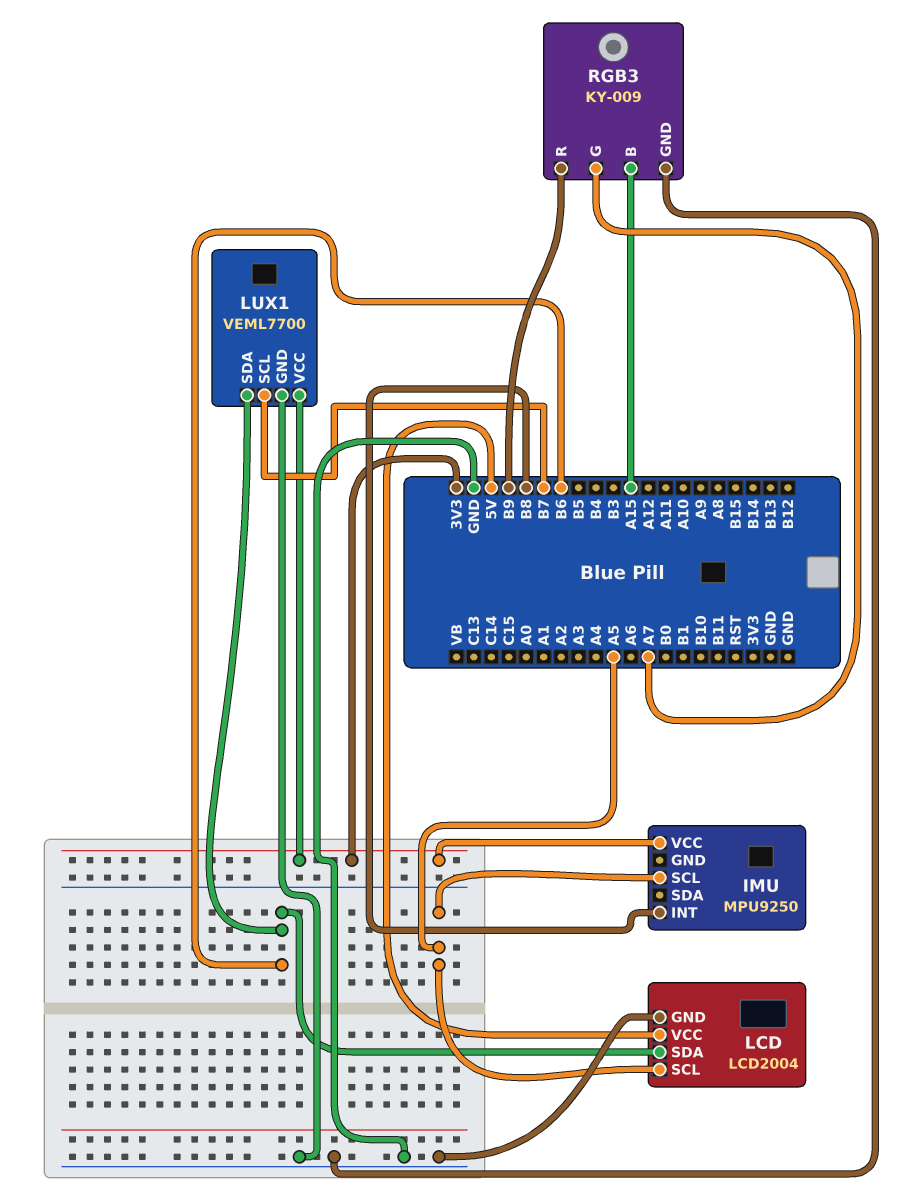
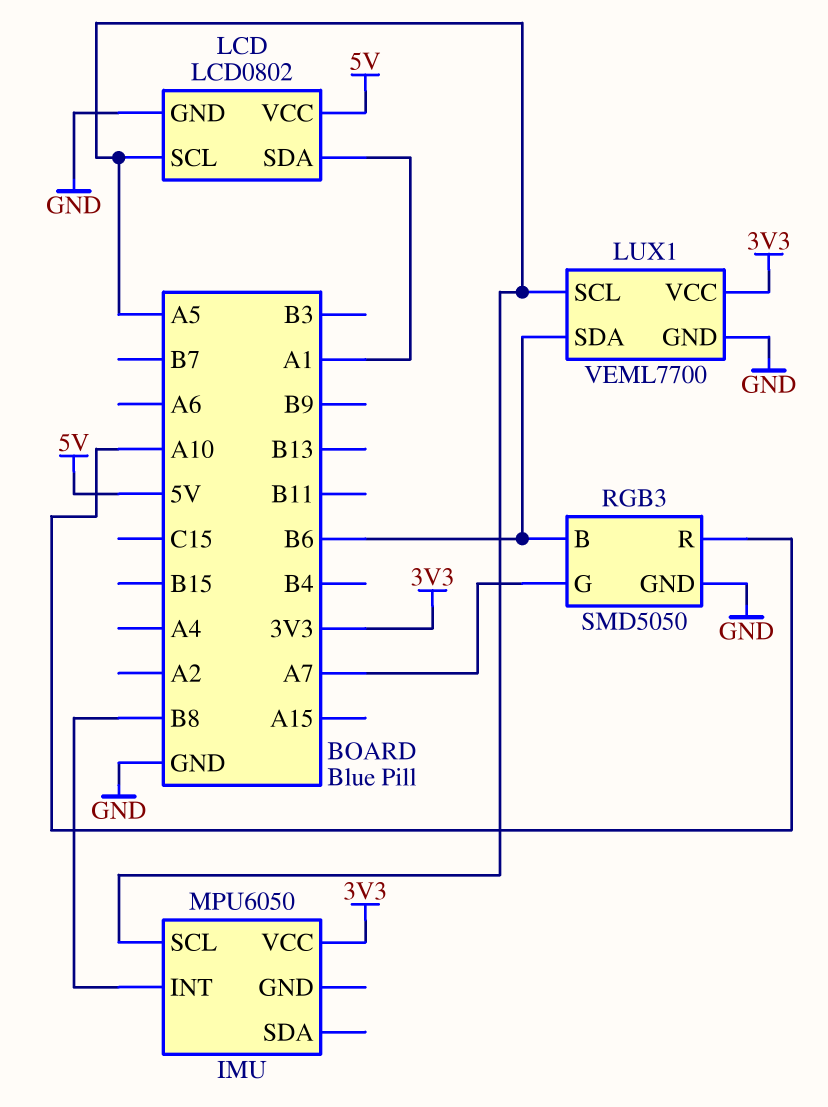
IMU: MPU9250 -> MPU6050
LCD: LCD2004 -> LCD0802
LCD pin SDA: B6 -> A1
LUX1 pin SCL: B7 -> A5
RGB3: KY-009 -> SMD5050
RGB3 pin B: A15 -> B6
RGB3 pin R: B9 -> A10

